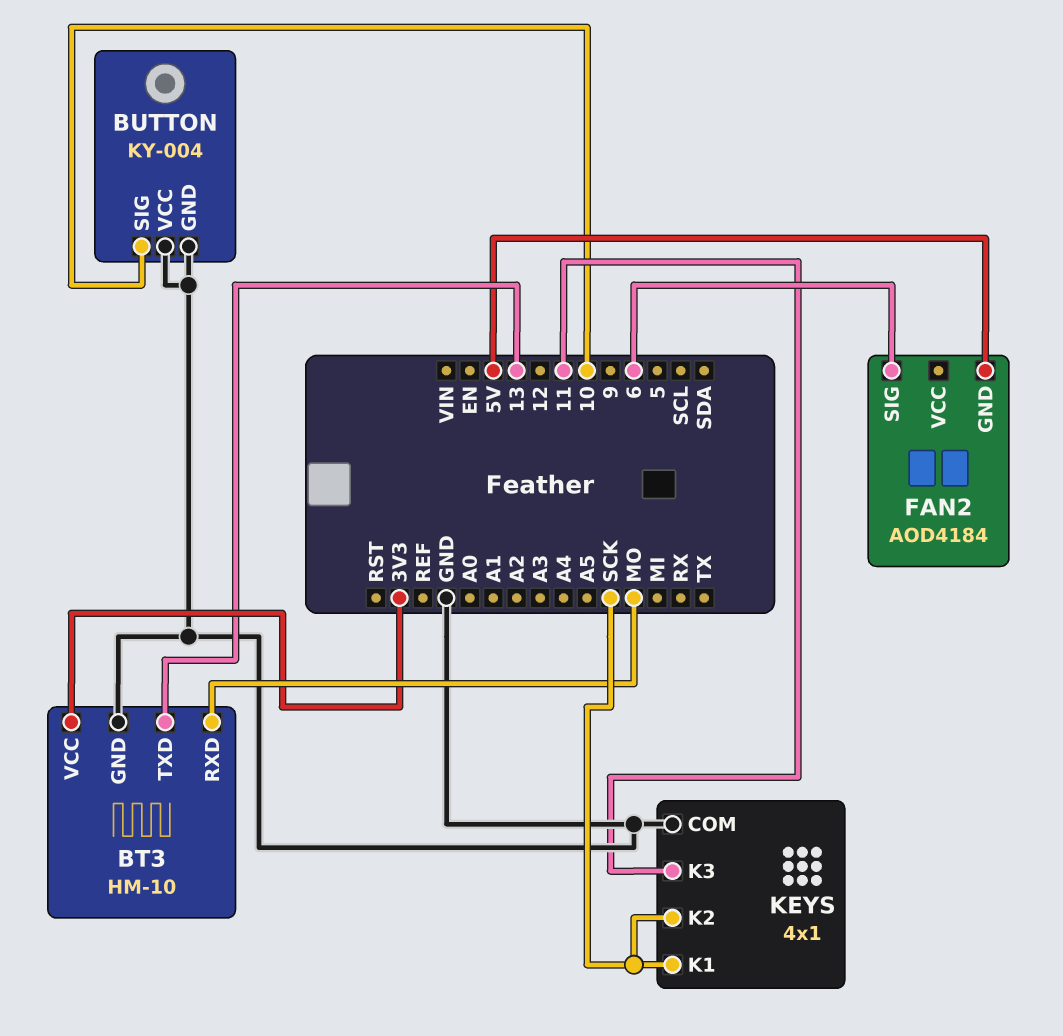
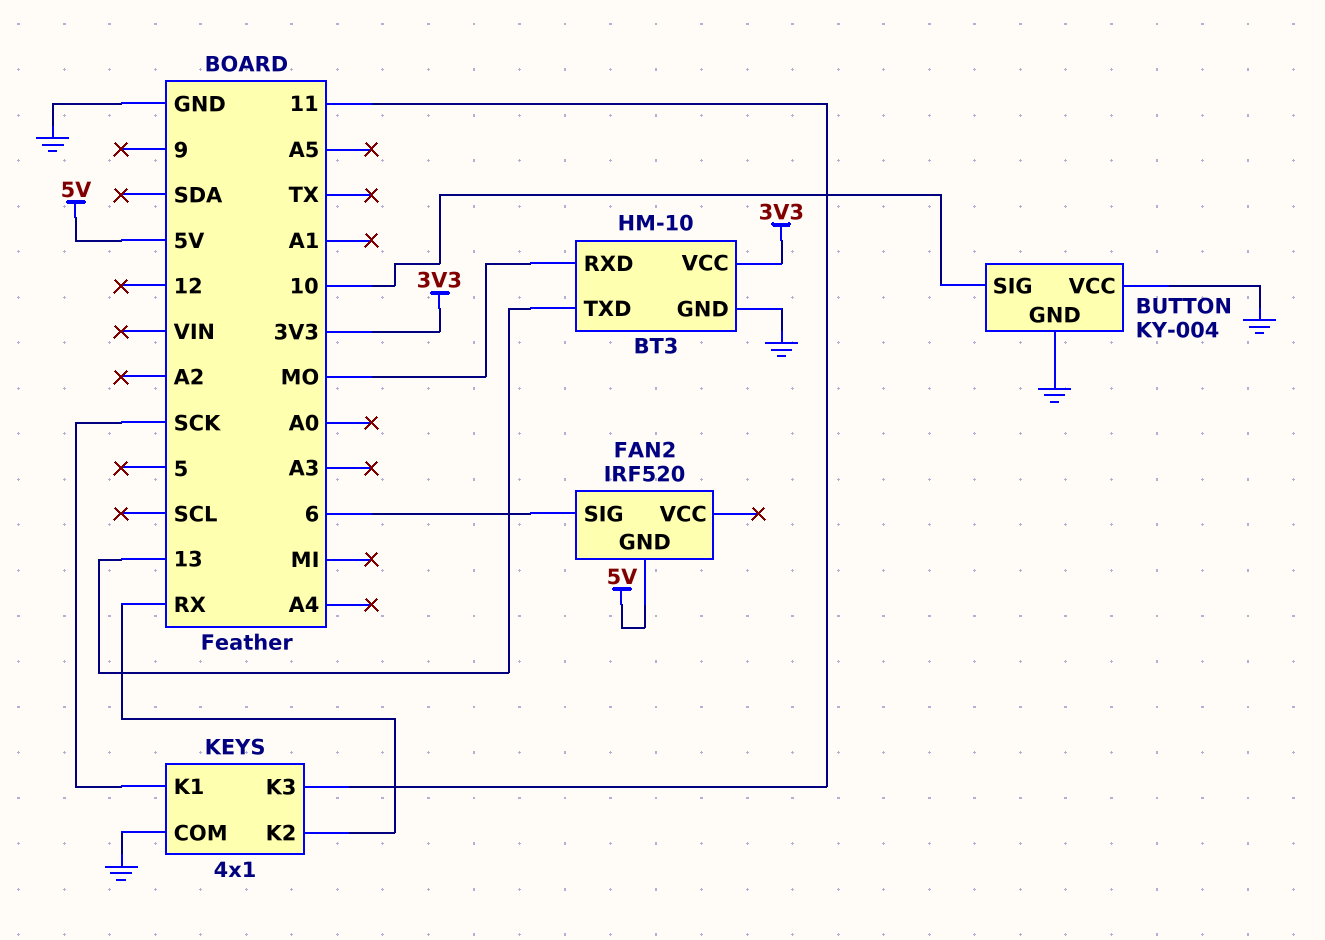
FAN2: AOD4184 -> IRF520
KEYS pin K2: SCK -> RX

